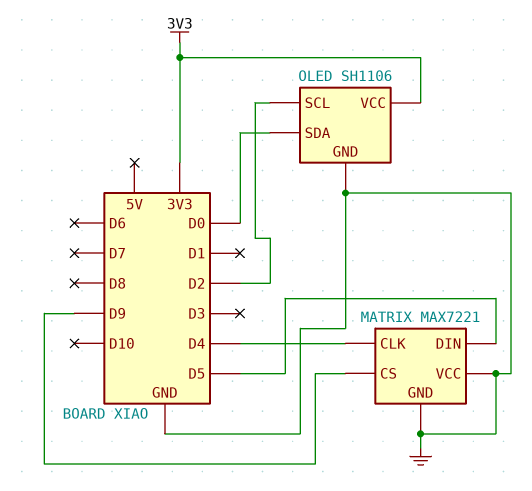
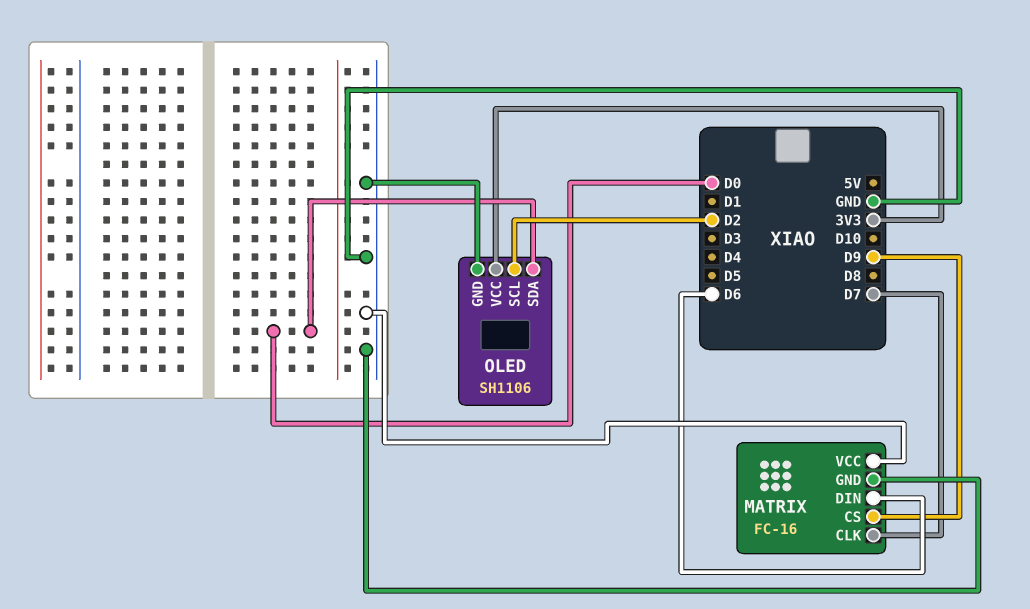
MATRIX: MAX7221 -> FC-16
MATRIX pin CLK: D4 -> D7
MATRIX pin DIN: D5 -> D6

